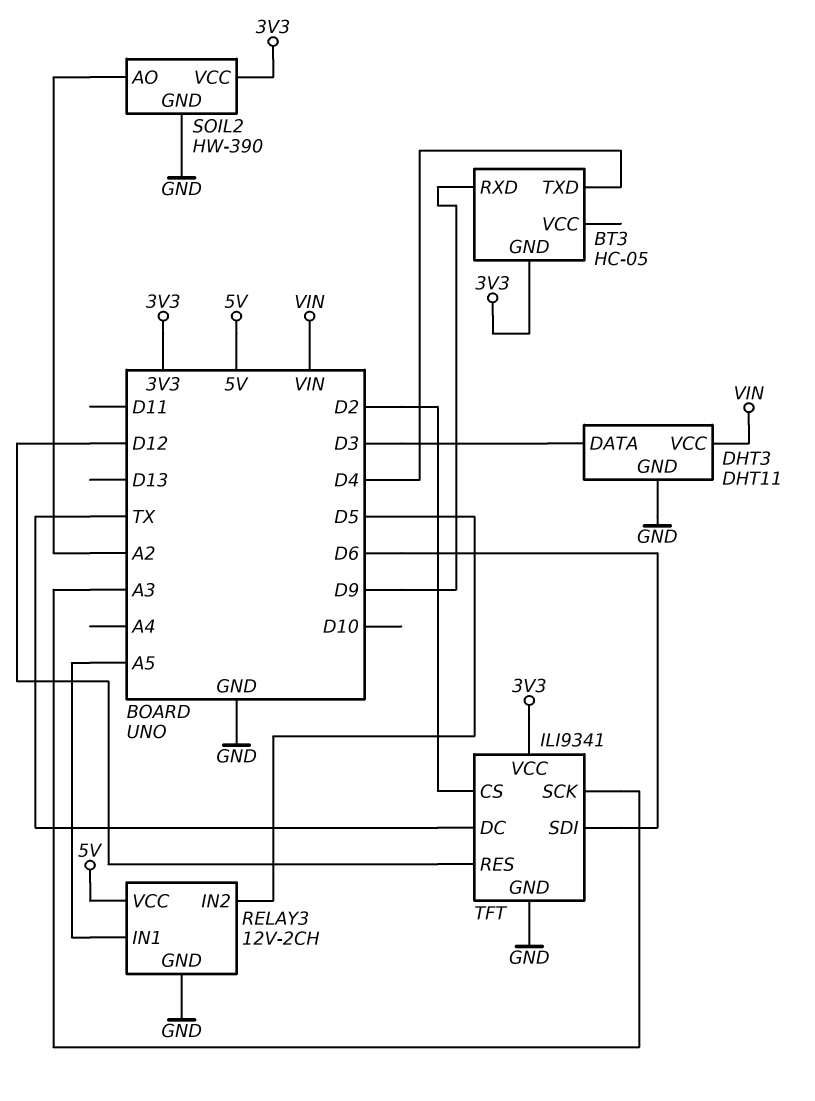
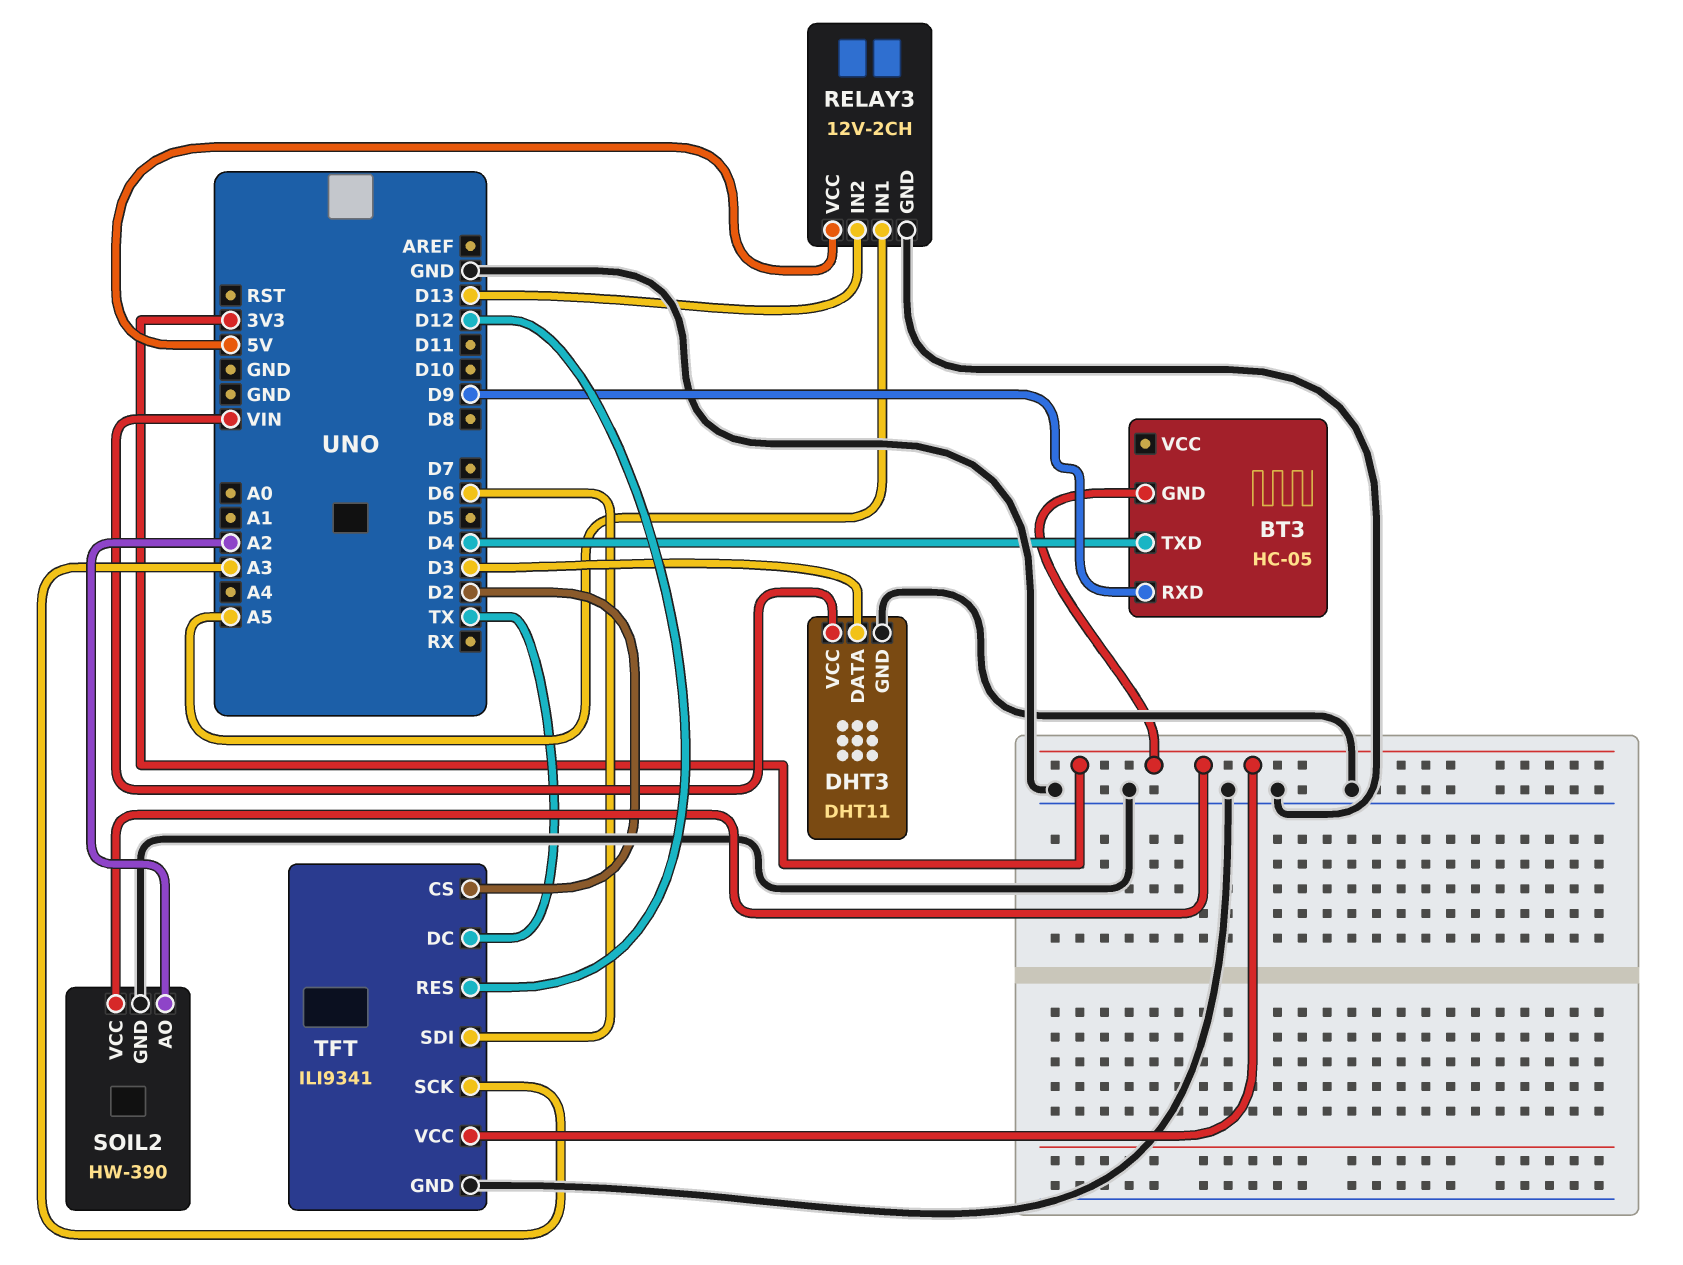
RELAY3 pin IN2: D5 -> D13

